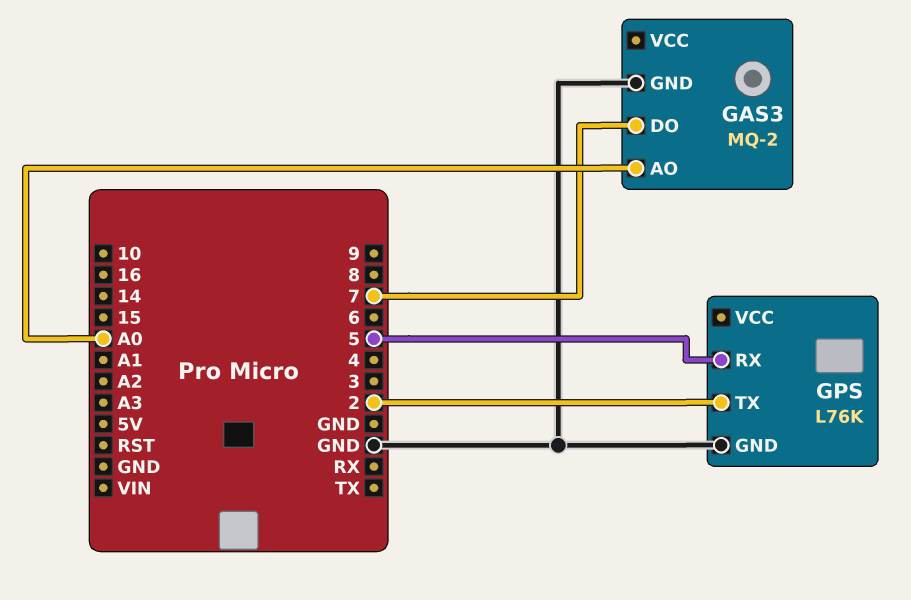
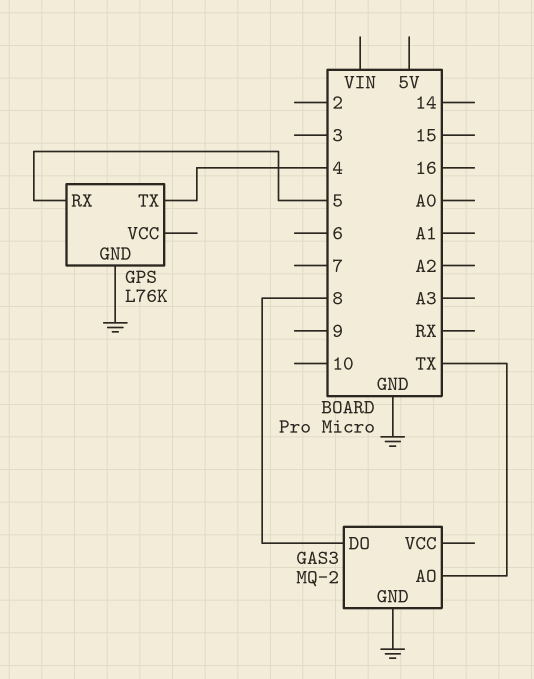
GAS3 pin AO: A0 -> TX
GAS3 pin DO: 7 -> 8
GPS pin TX: 2 -> 4

